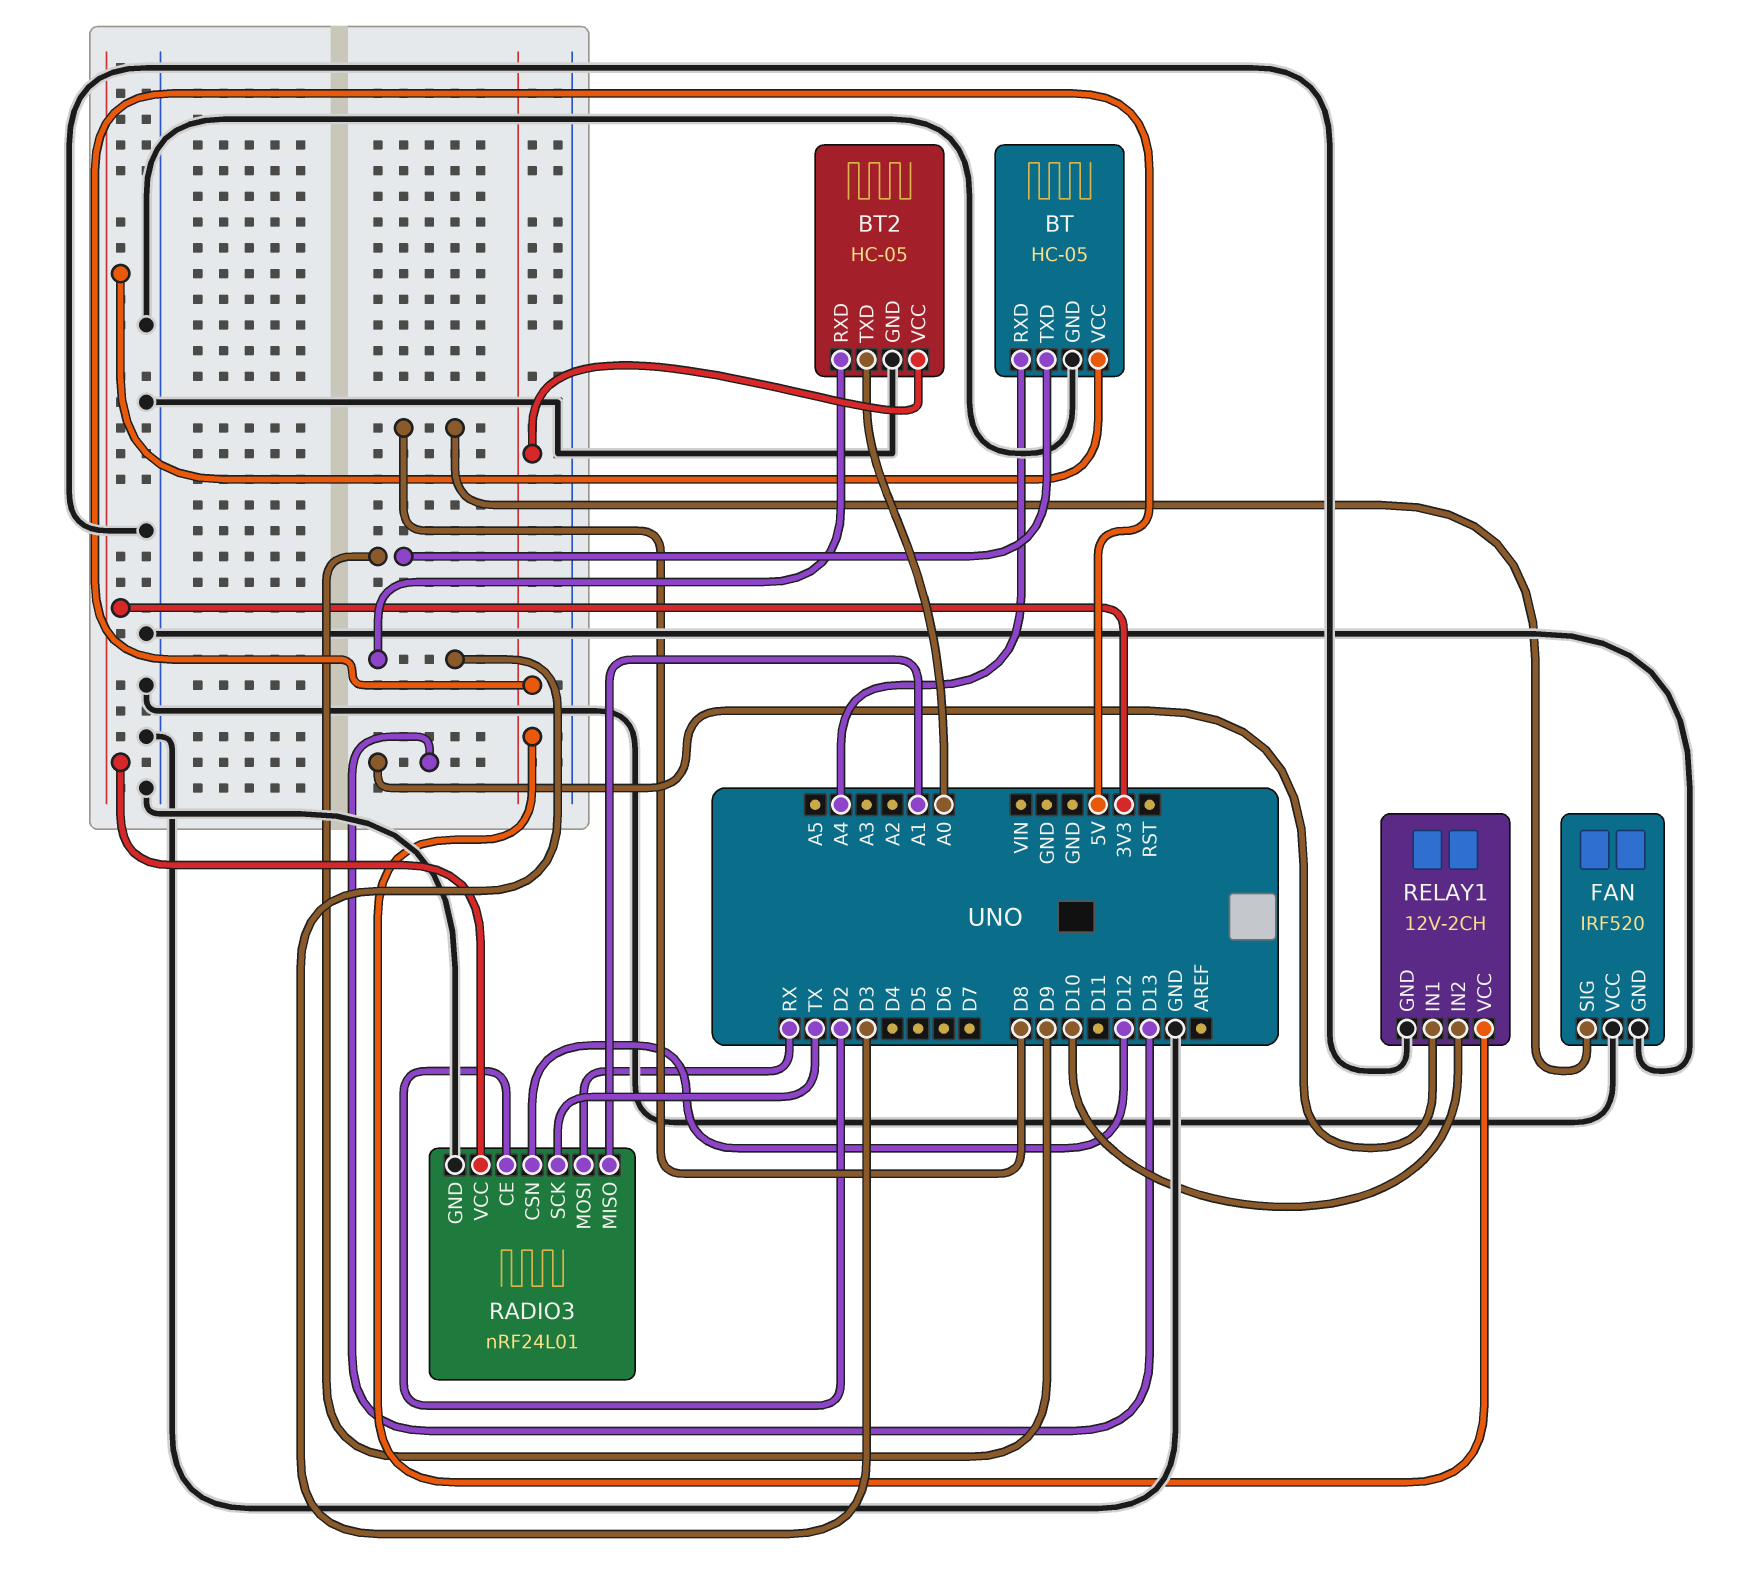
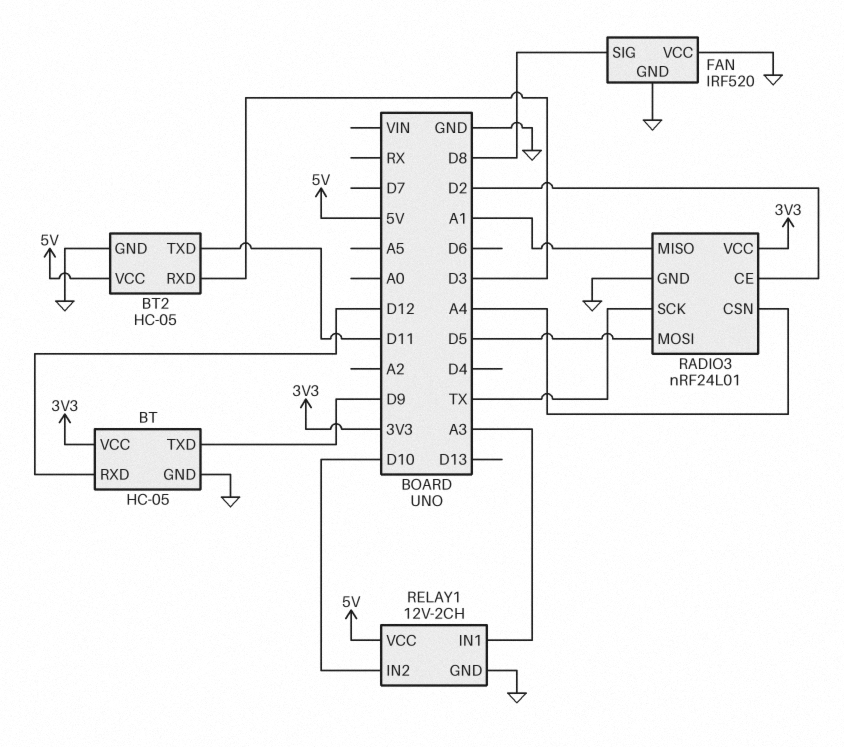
BT pin RXD: A4 -> D12
BT2 pin TXD: A0 -> D11
RADIO3 pin CSN: D12 -> A4
RADIO3 pin MOSI: RX -> D5
RELAY1 pin IN1: D13 -> A3

